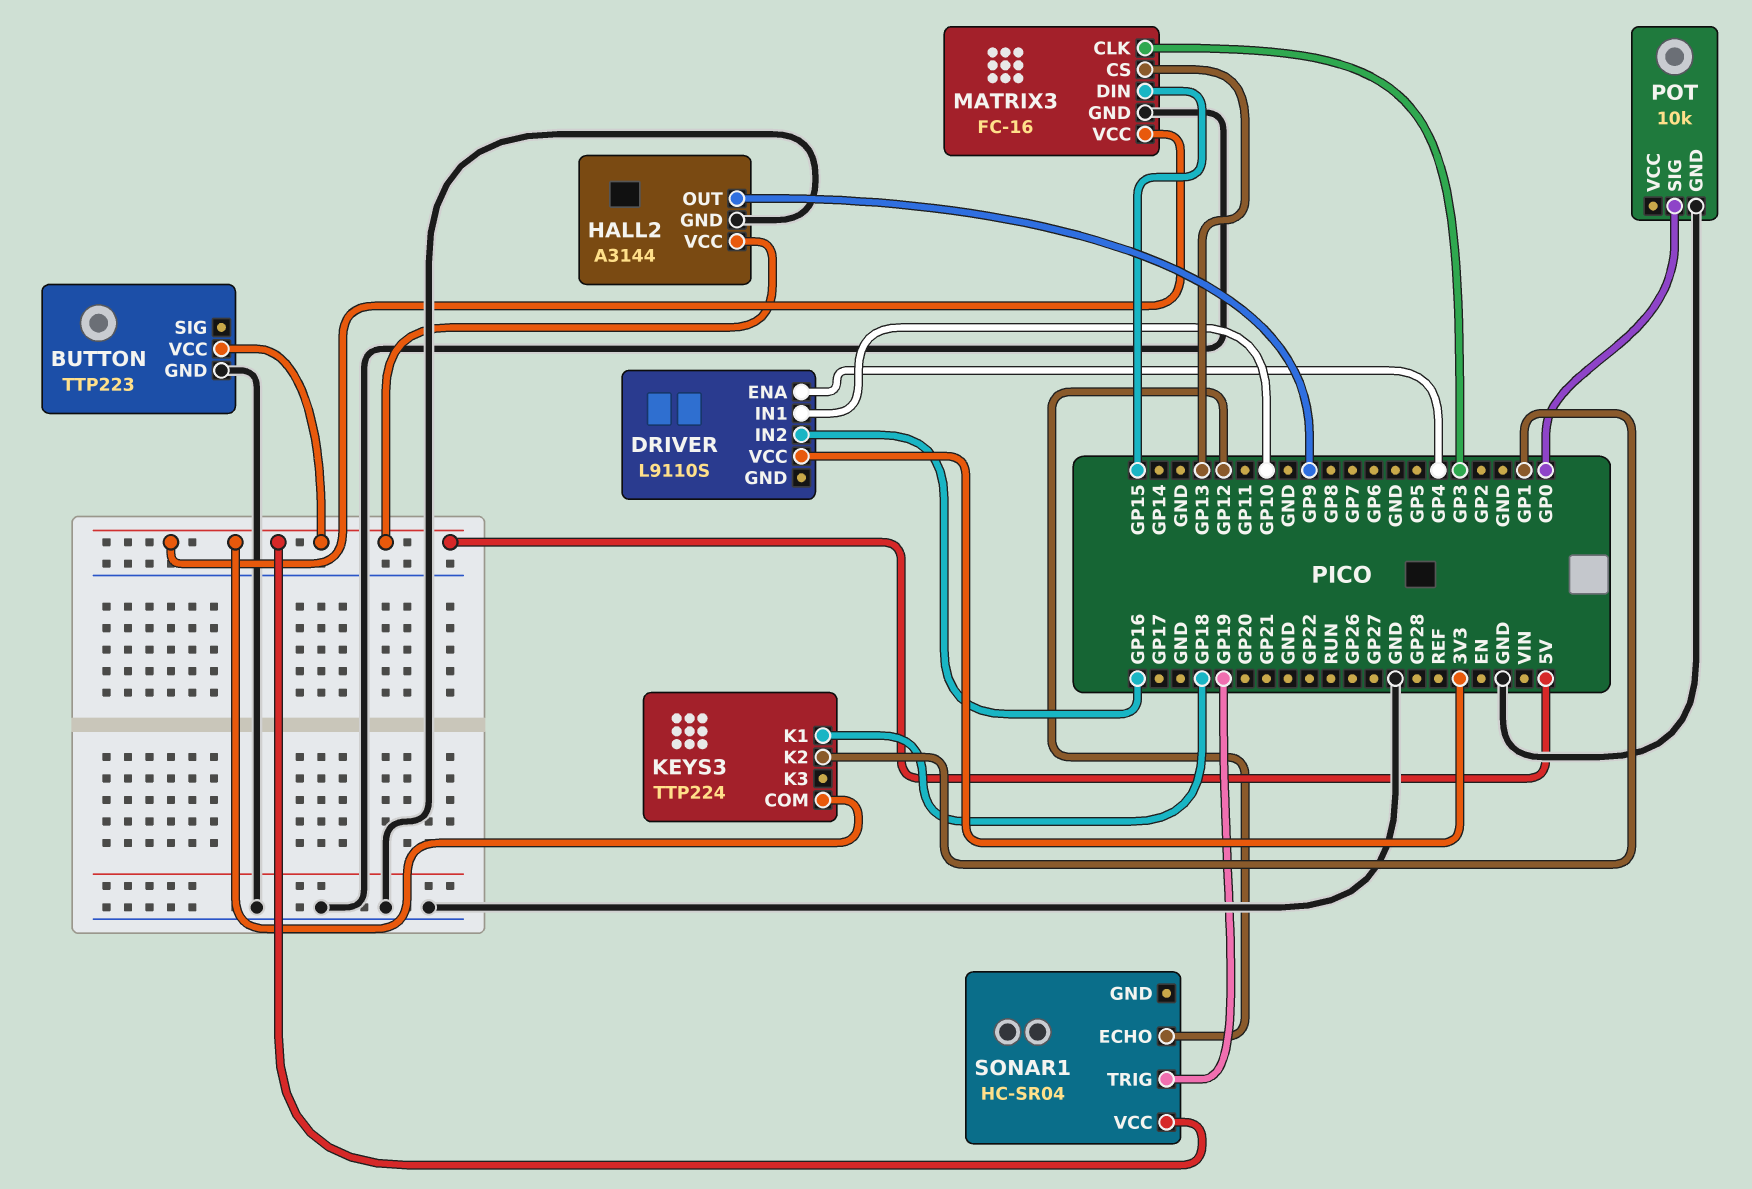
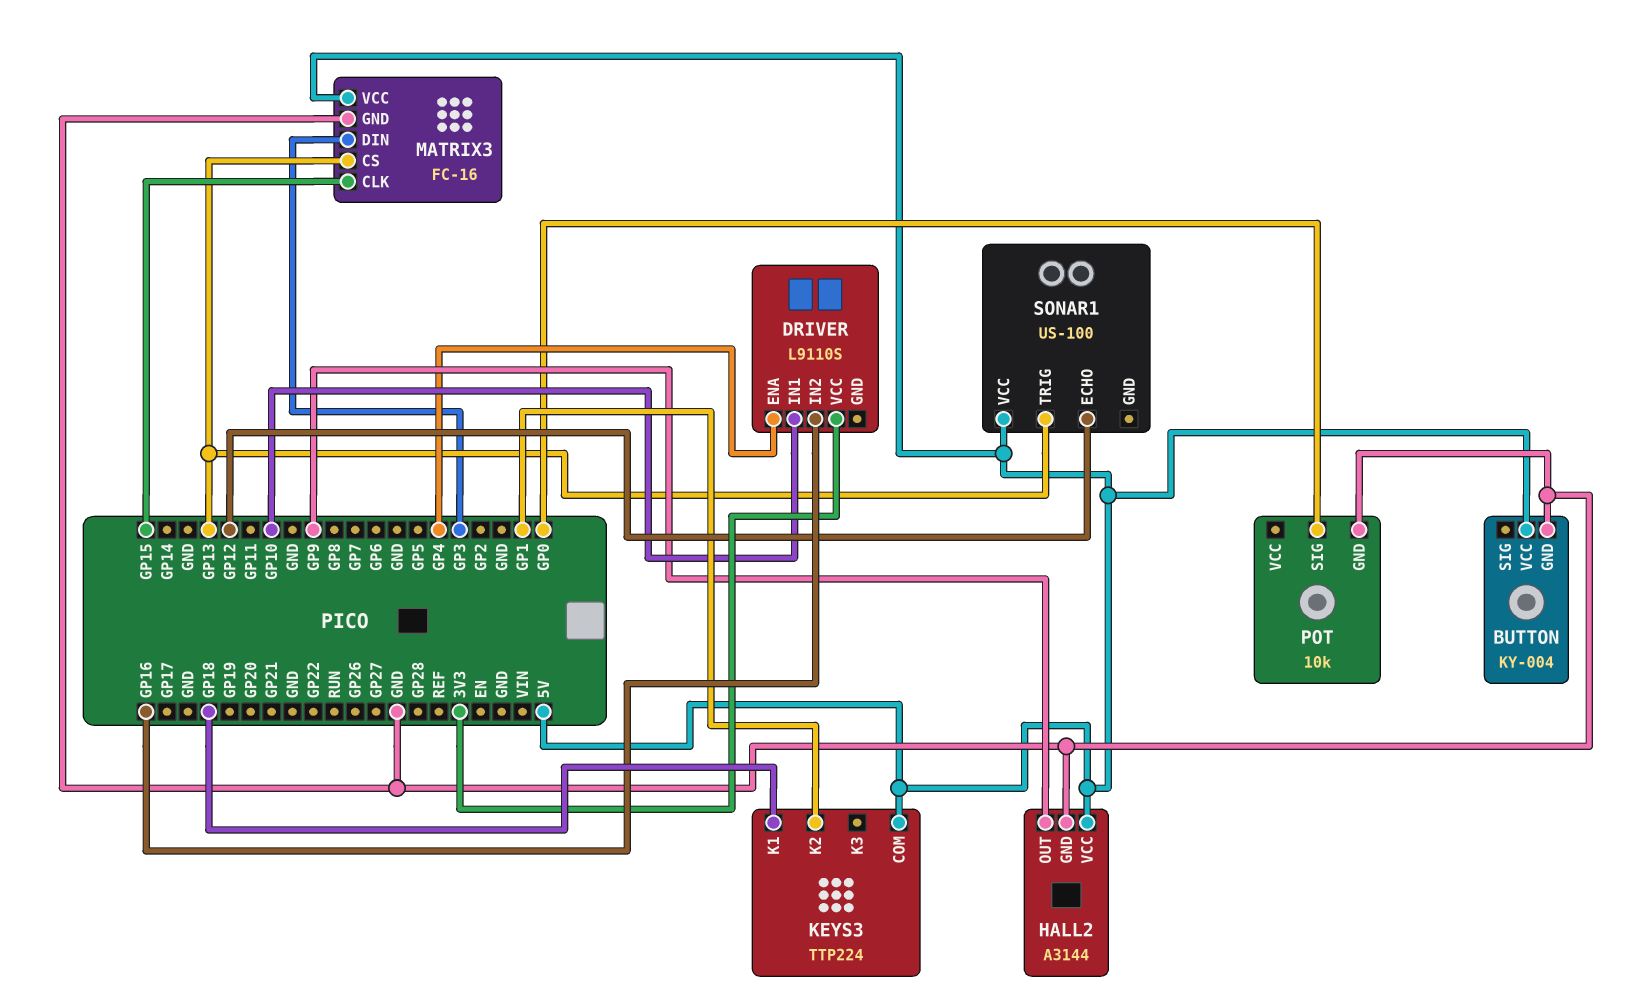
BUTTON: TTP223 -> KY-004
MATRIX3 pin CLK: GP3 -> GP15
MATRIX3 pin DIN: GP15 -> GP3
SONAR1: HC-SR04 -> US-100
SONAR1 pin TRIG: GP19 -> GP13

